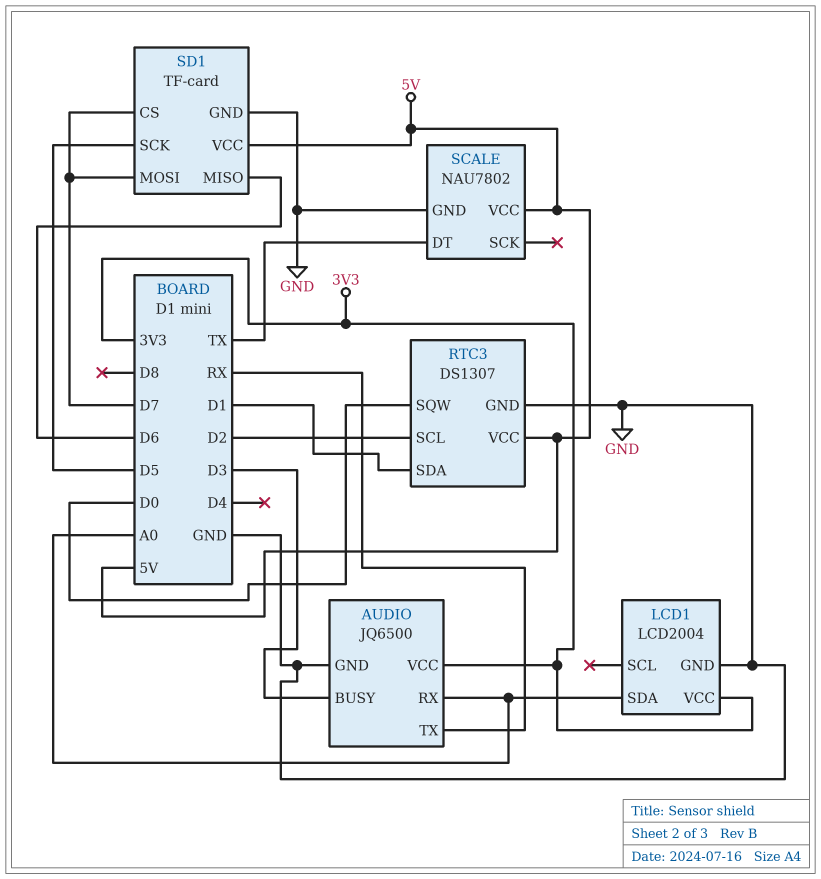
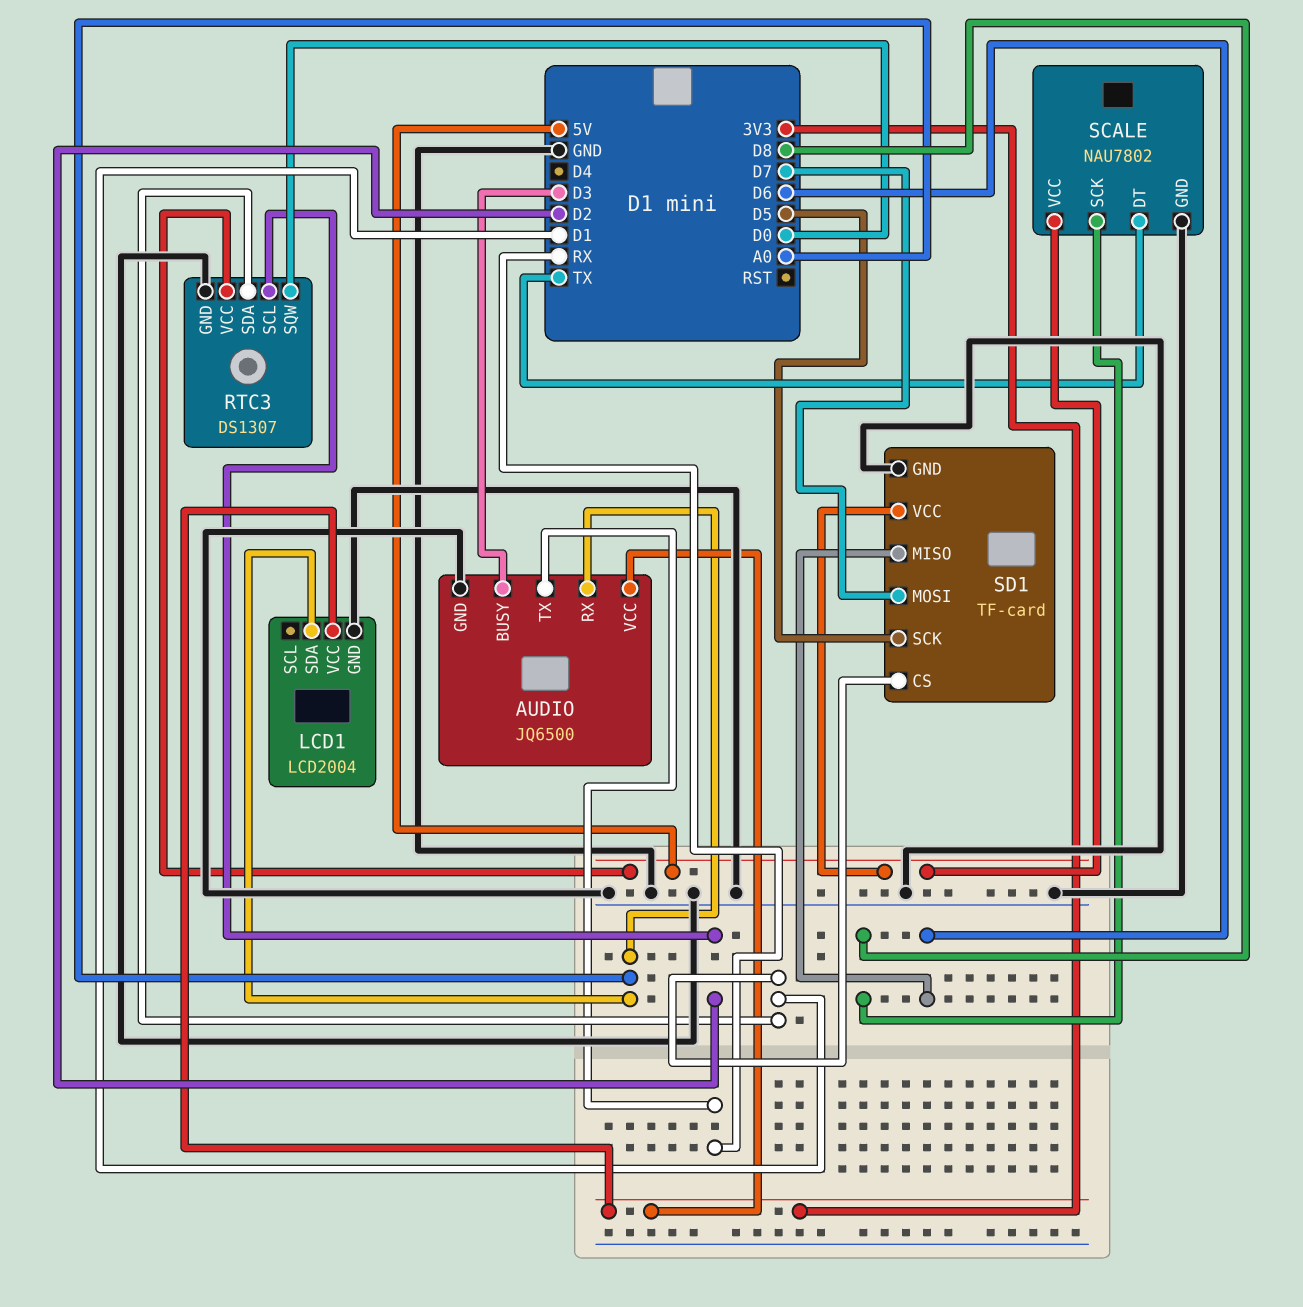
SCALE pin SCK: none -> D8
SD1 pin CS: D7 -> D1

